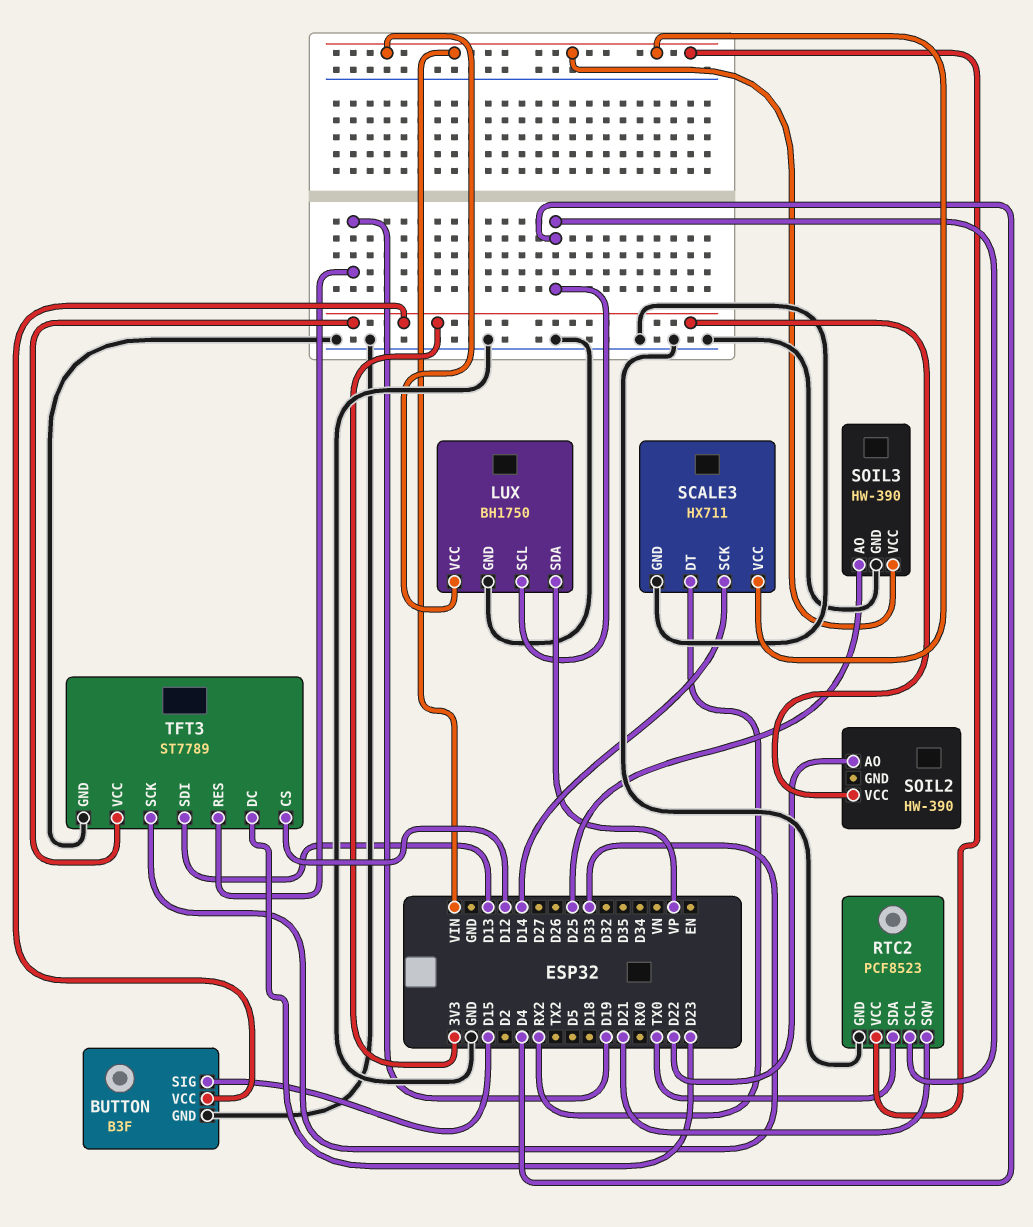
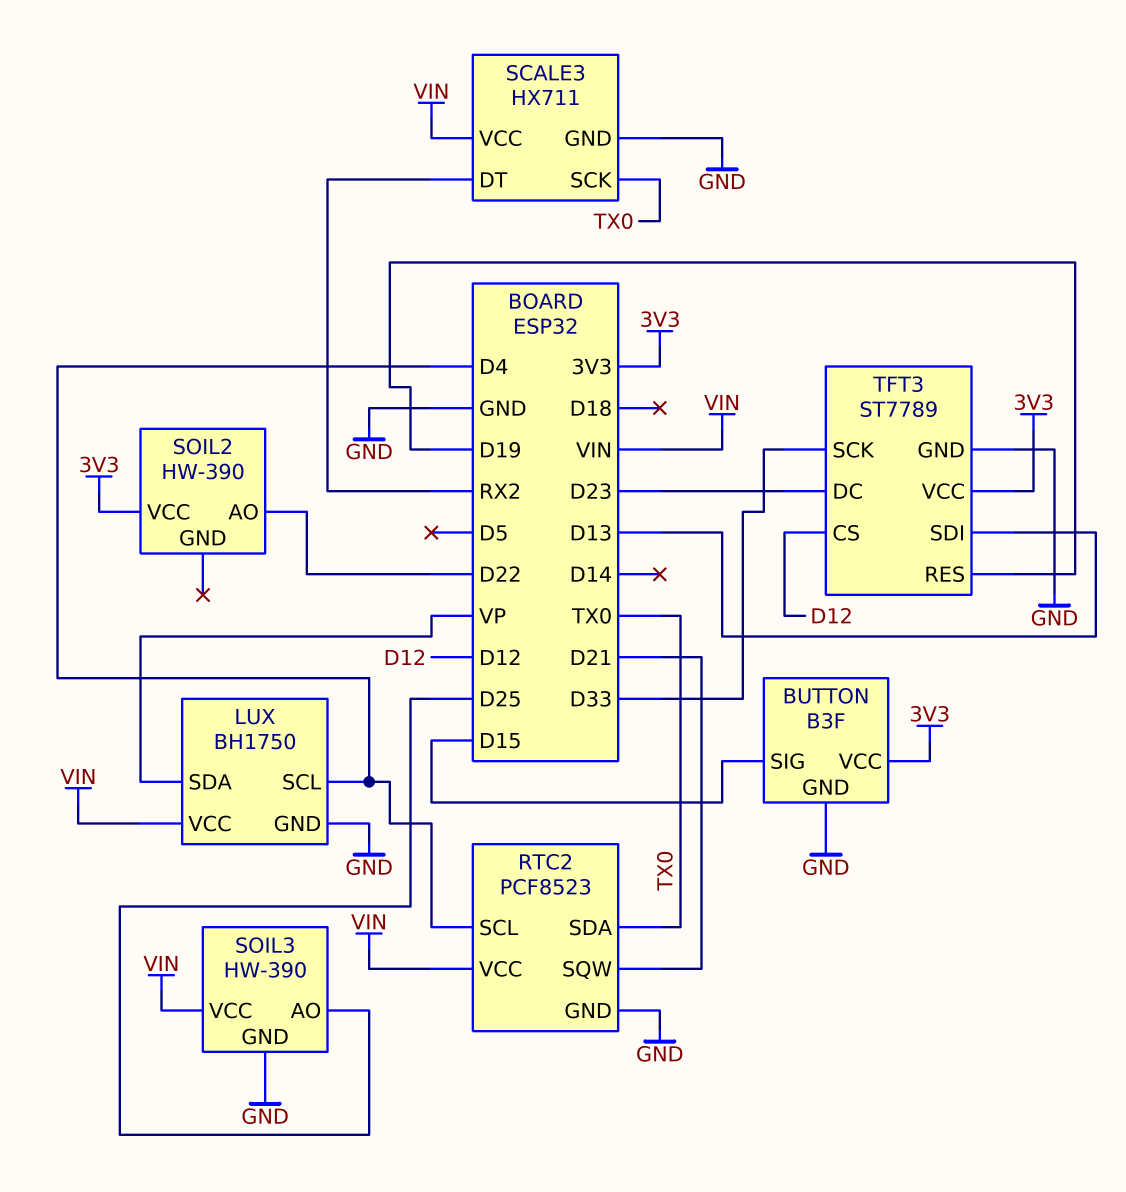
SCALE3 pin SCK: D14 -> TX0

